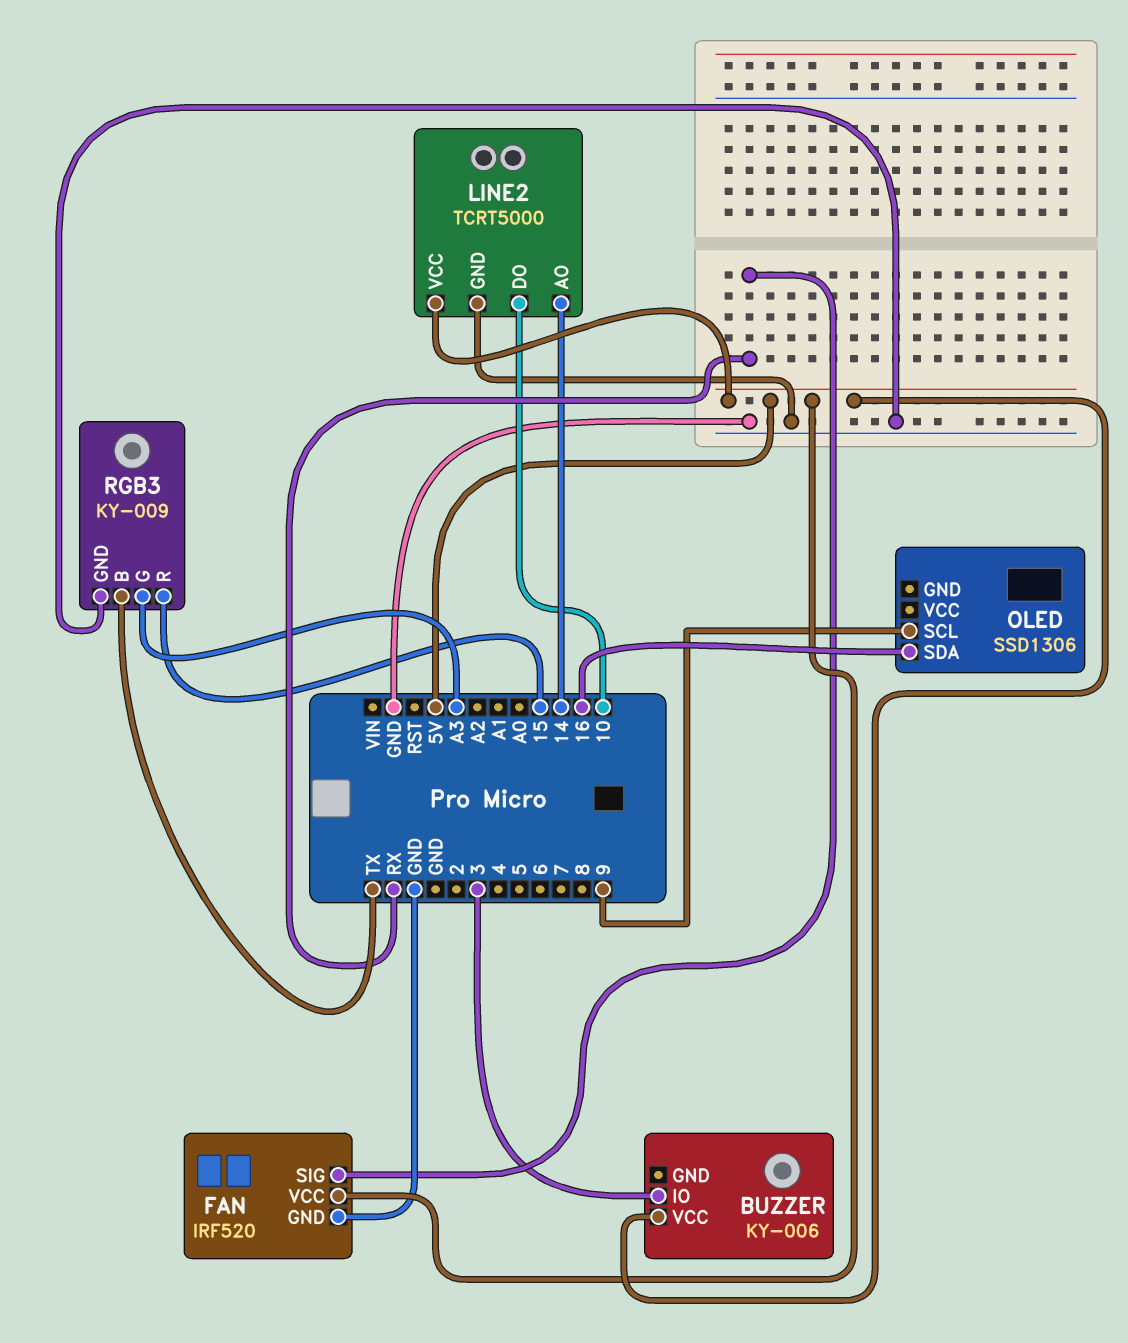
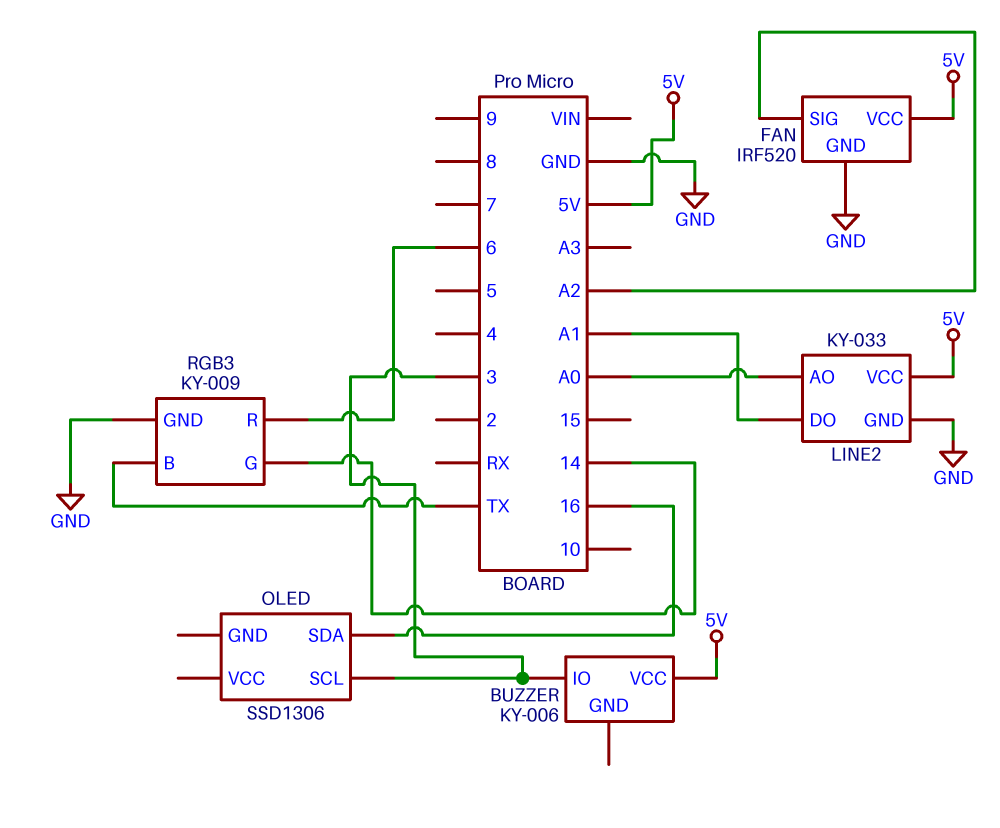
FAN pin SIG: RX -> A2
LINE2: TCRT5000 -> KY-033
LINE2 pin AO: 14 -> A0
LINE2 pin DO: 10 -> A1
OLED pin SCL: 9 -> 3
RGB3 pin G: A3 -> 14
RGB3 pin R: 15 -> 6

